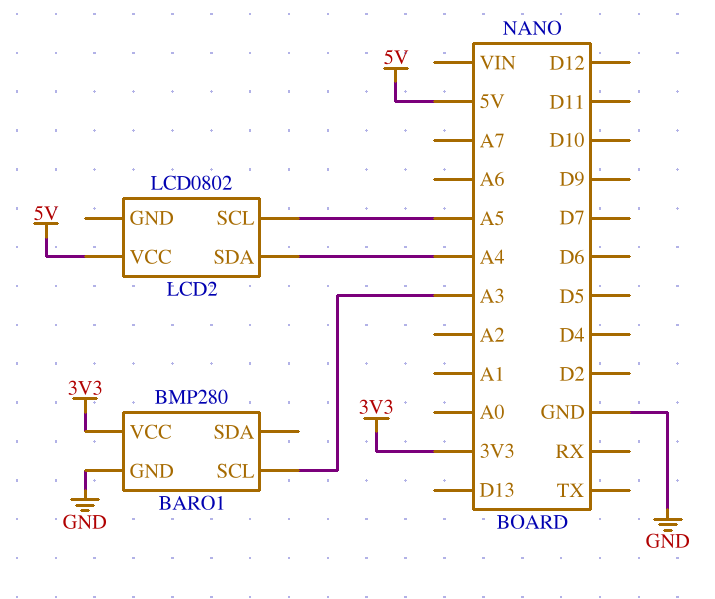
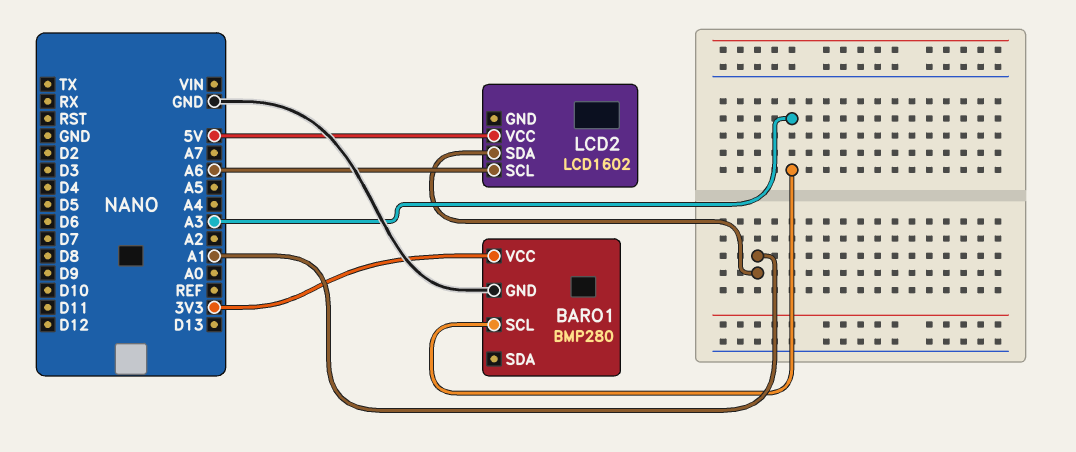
LCD2: LCD0802 -> LCD1602
LCD2 pin SCL: A5 -> A6
LCD2 pin SDA: A4 -> A1

